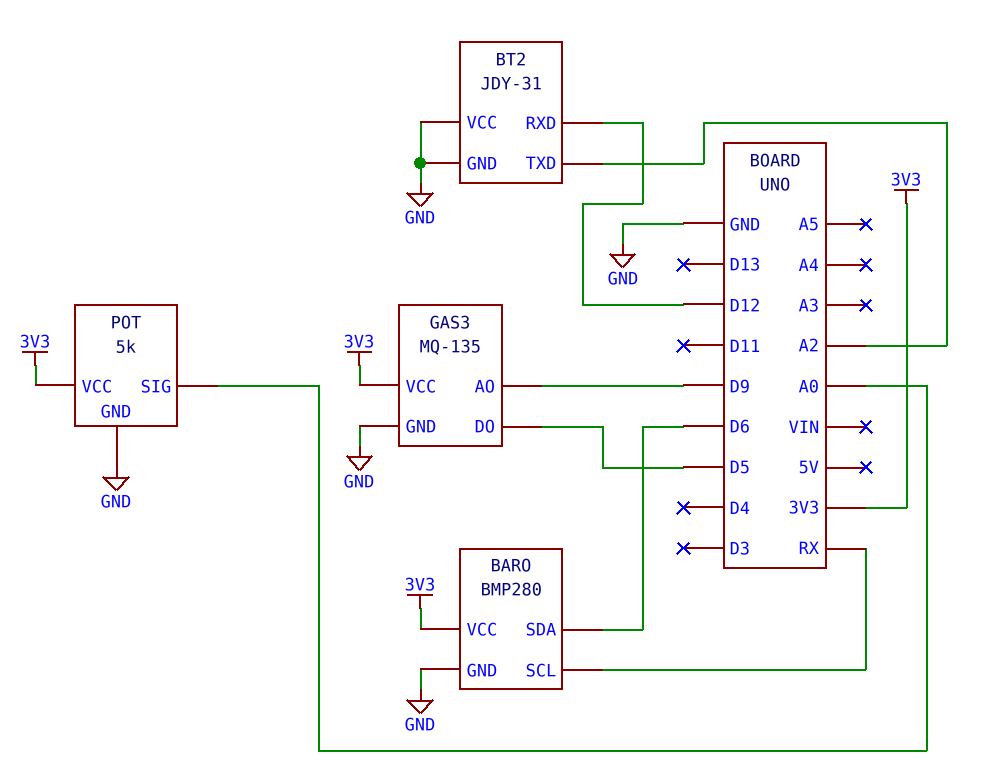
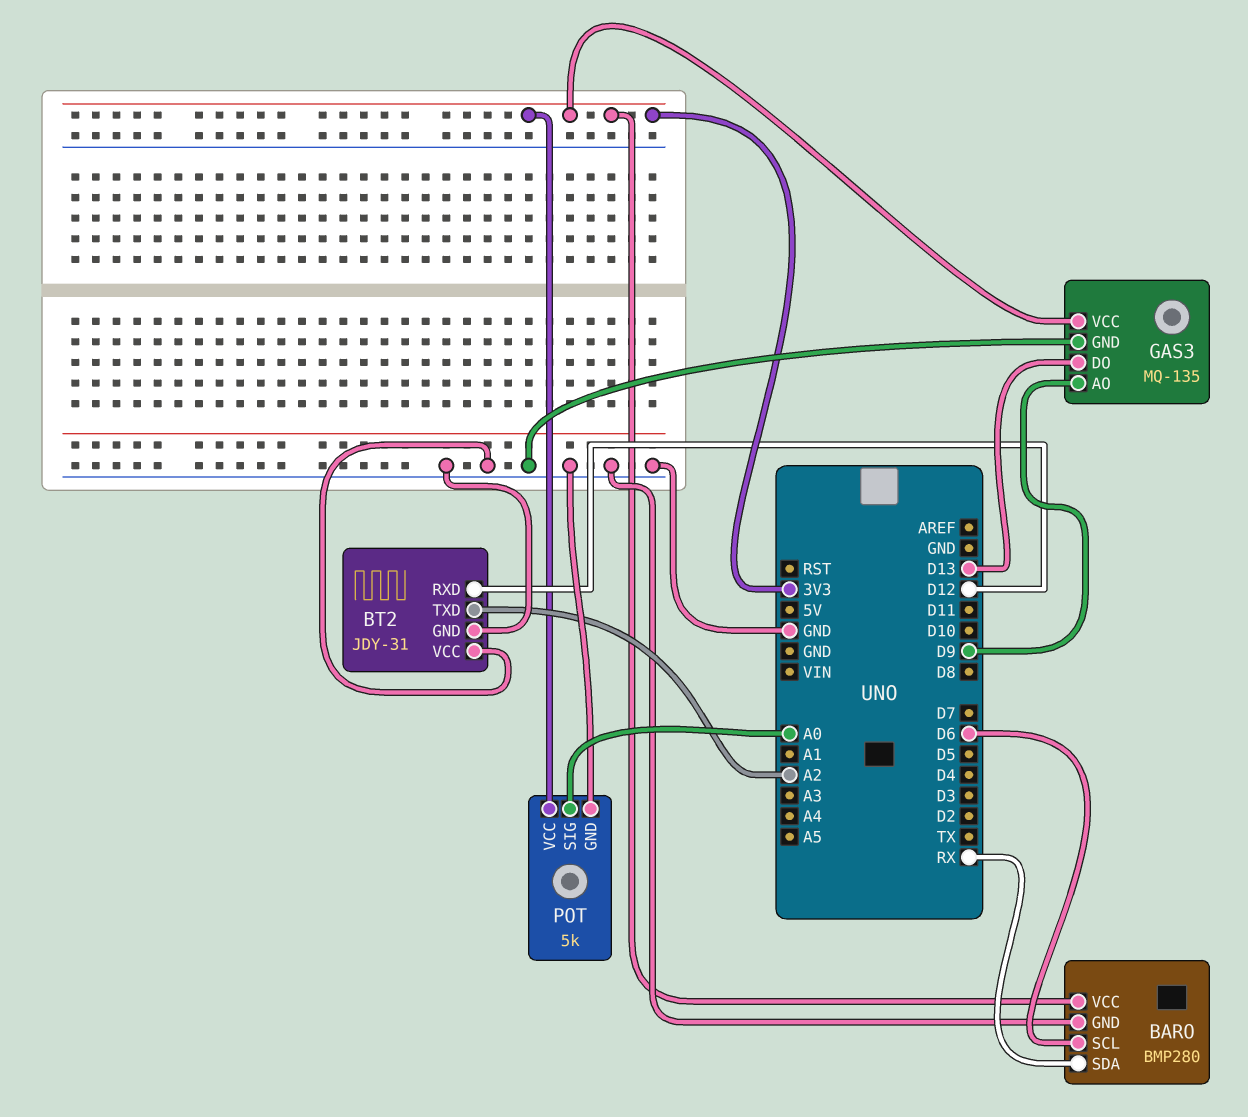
BARO pin SCL: RX -> D6
BARO pin SDA: D6 -> RX
GAS3 pin DO: D5 -> D13

